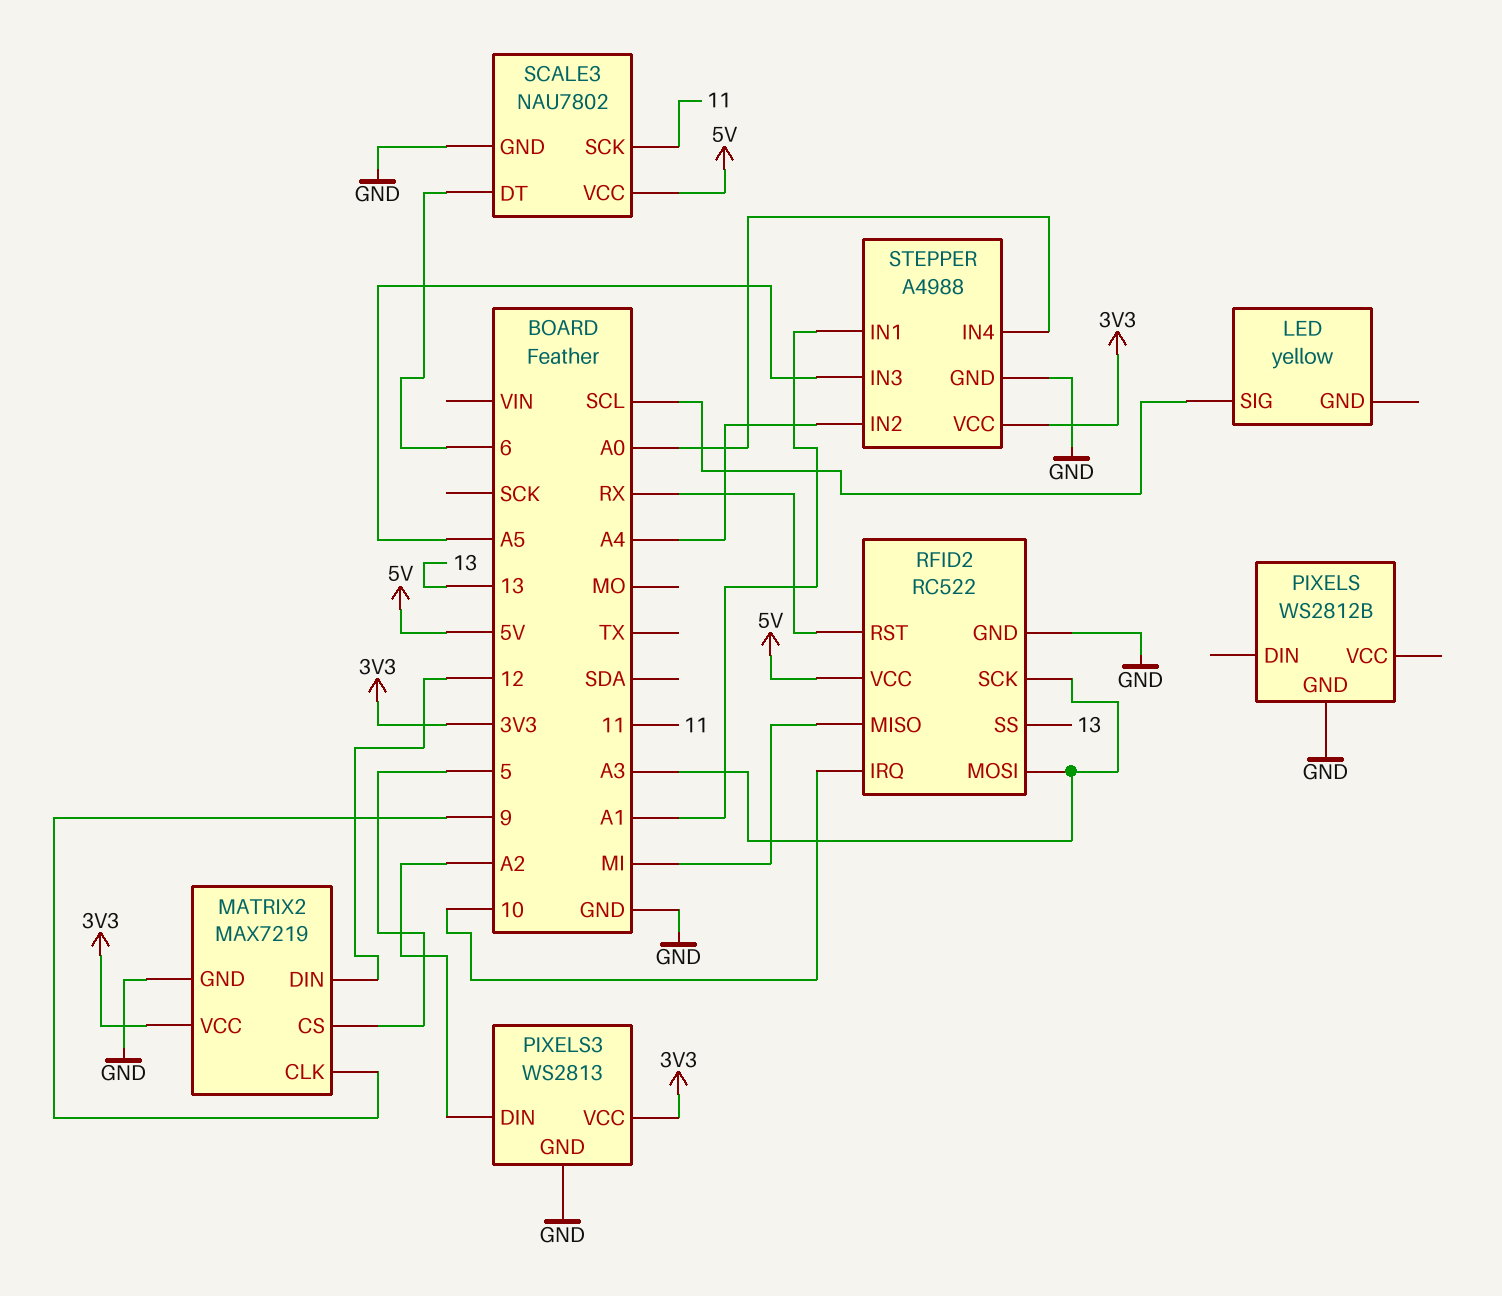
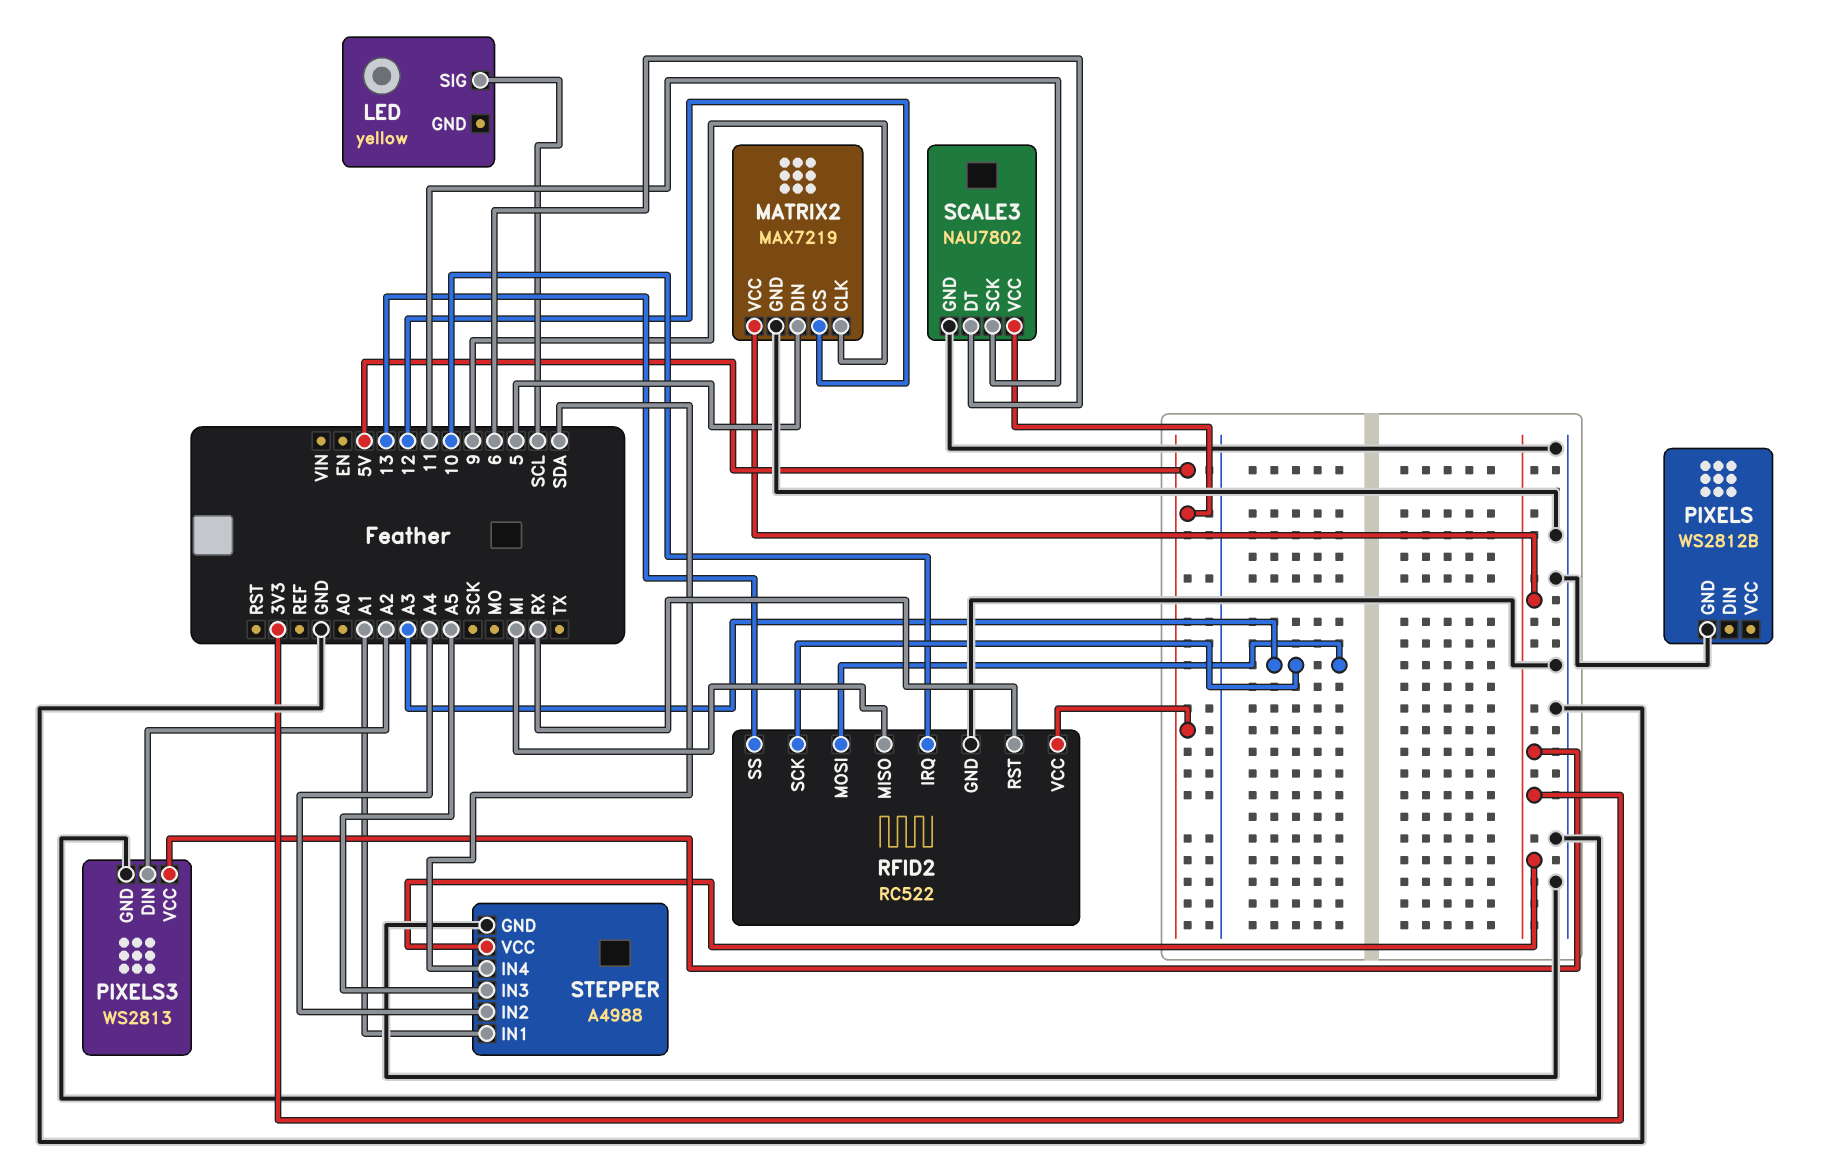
MATRIX2 pin CS: 5 -> 12
MATRIX2 pin DIN: 12 -> 5
STEPPER pin IN4: A0 -> SDA

